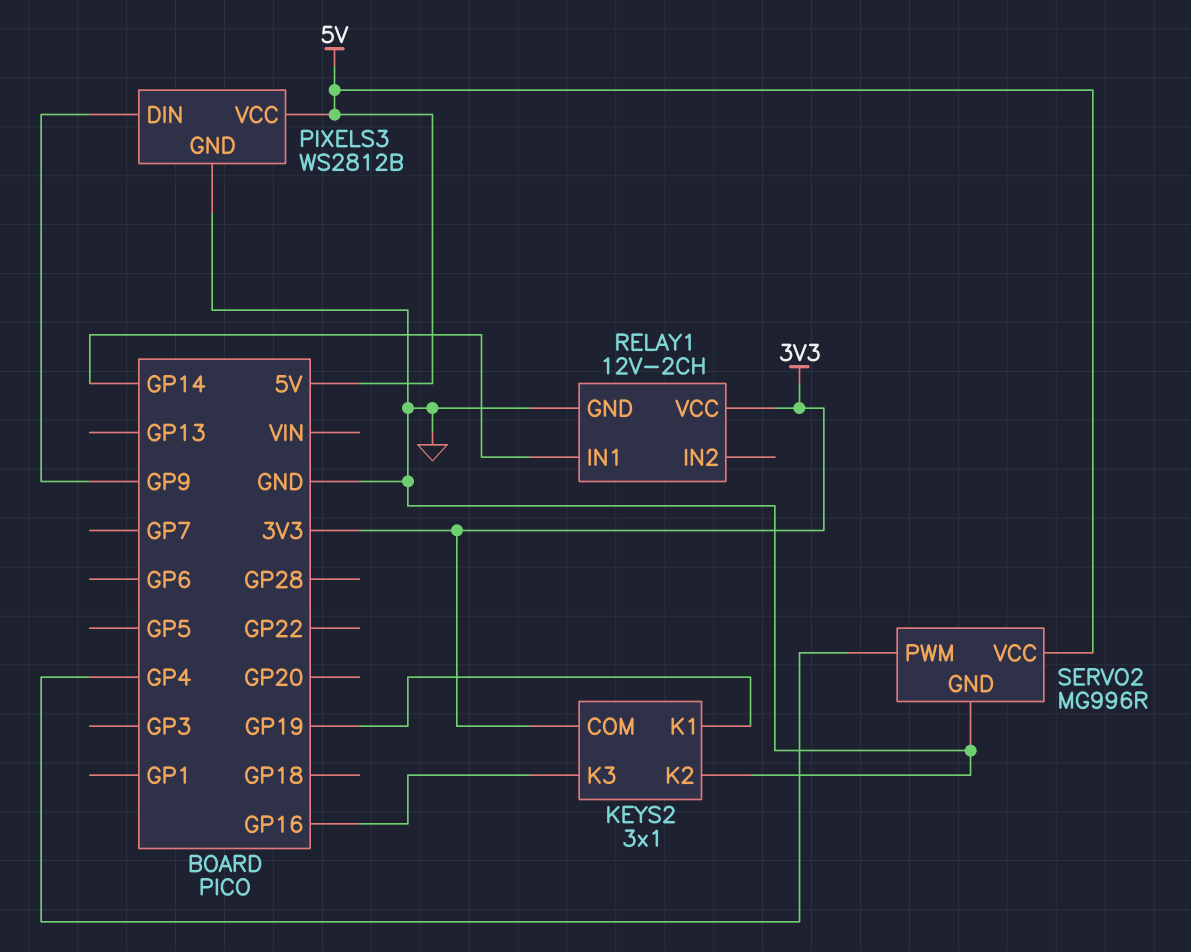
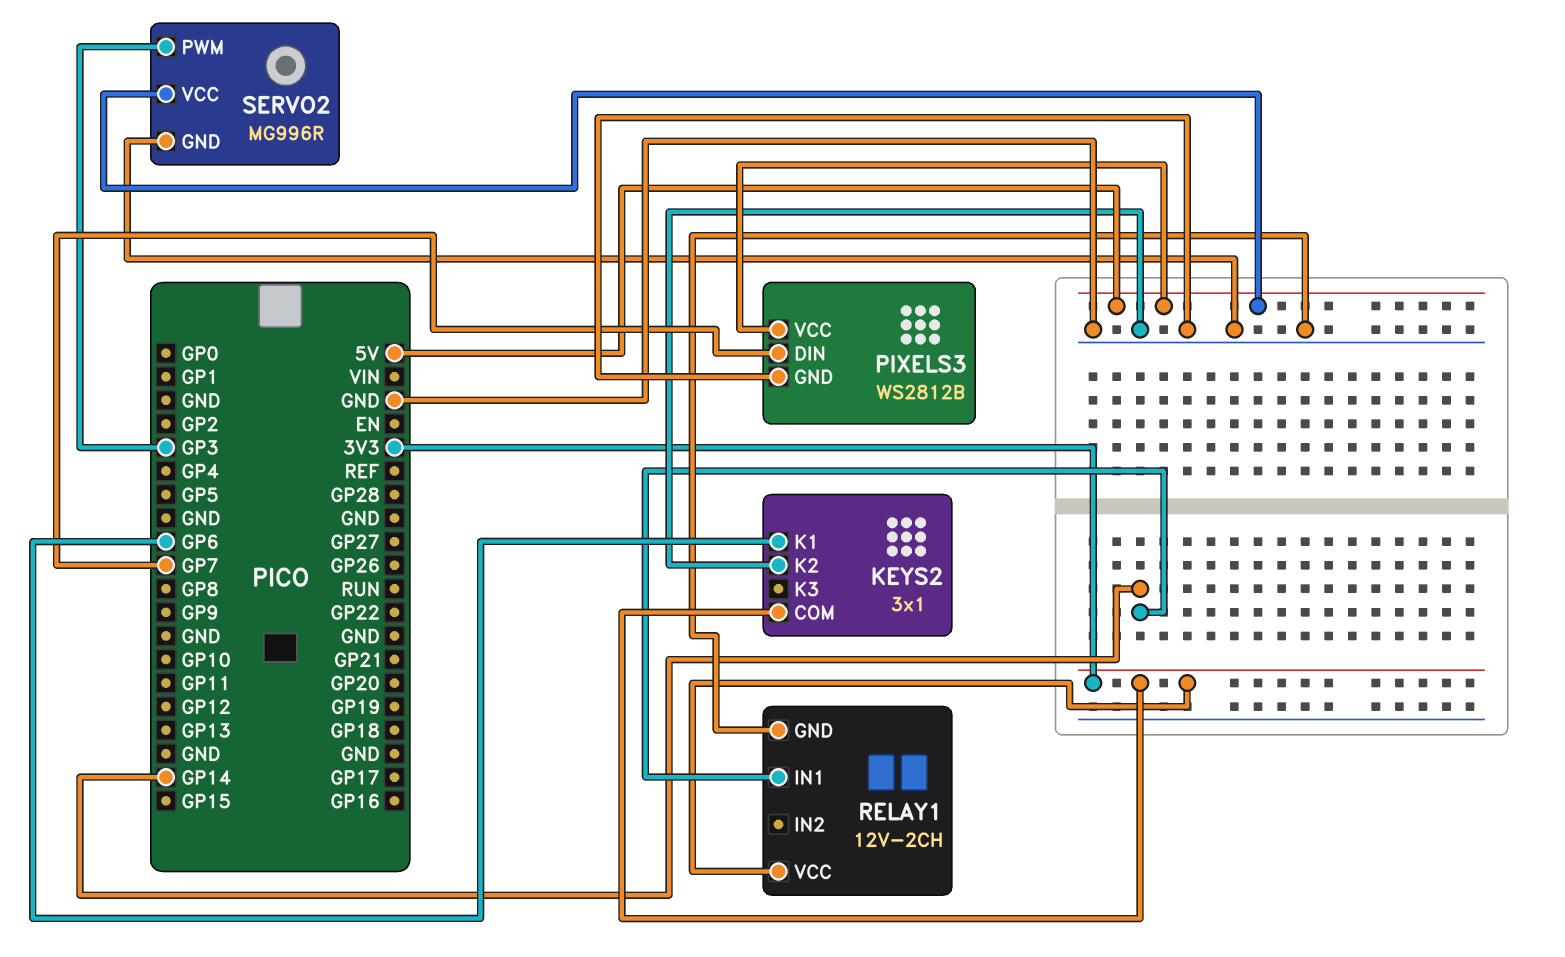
KEYS2 pin K1: GP19 -> GP6
KEYS2 pin K3: GP16 -> none
PIXELS3 pin DIN: GP9 -> GP7
SERVO2 pin PWM: GP4 -> GP3

